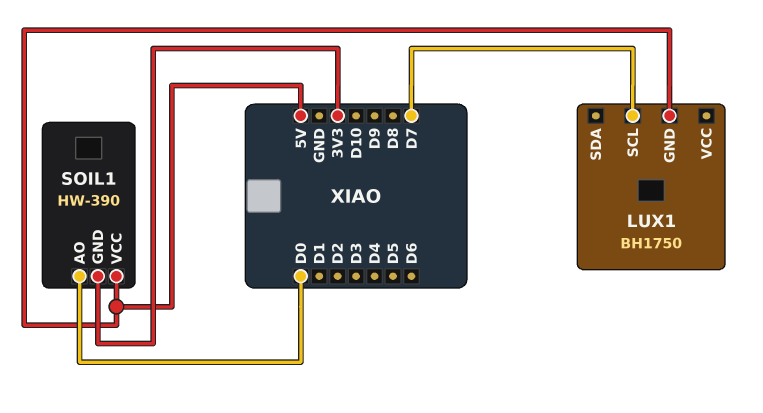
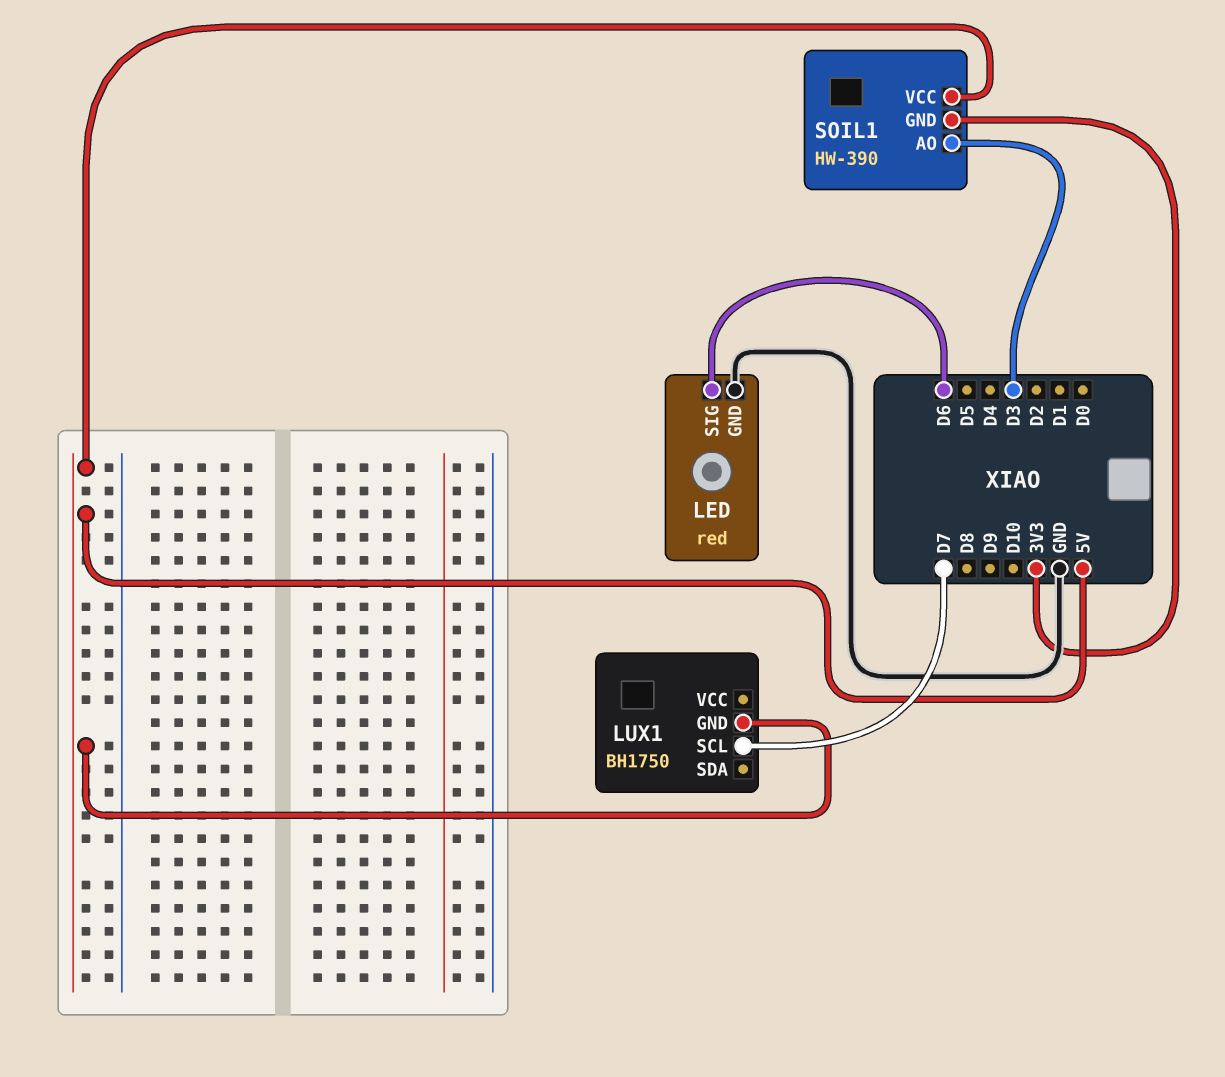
LED: none -> red
LED pin GND: none -> GND
LED pin SIG: none -> D6
SOIL1 pin AO: D0 -> D3

